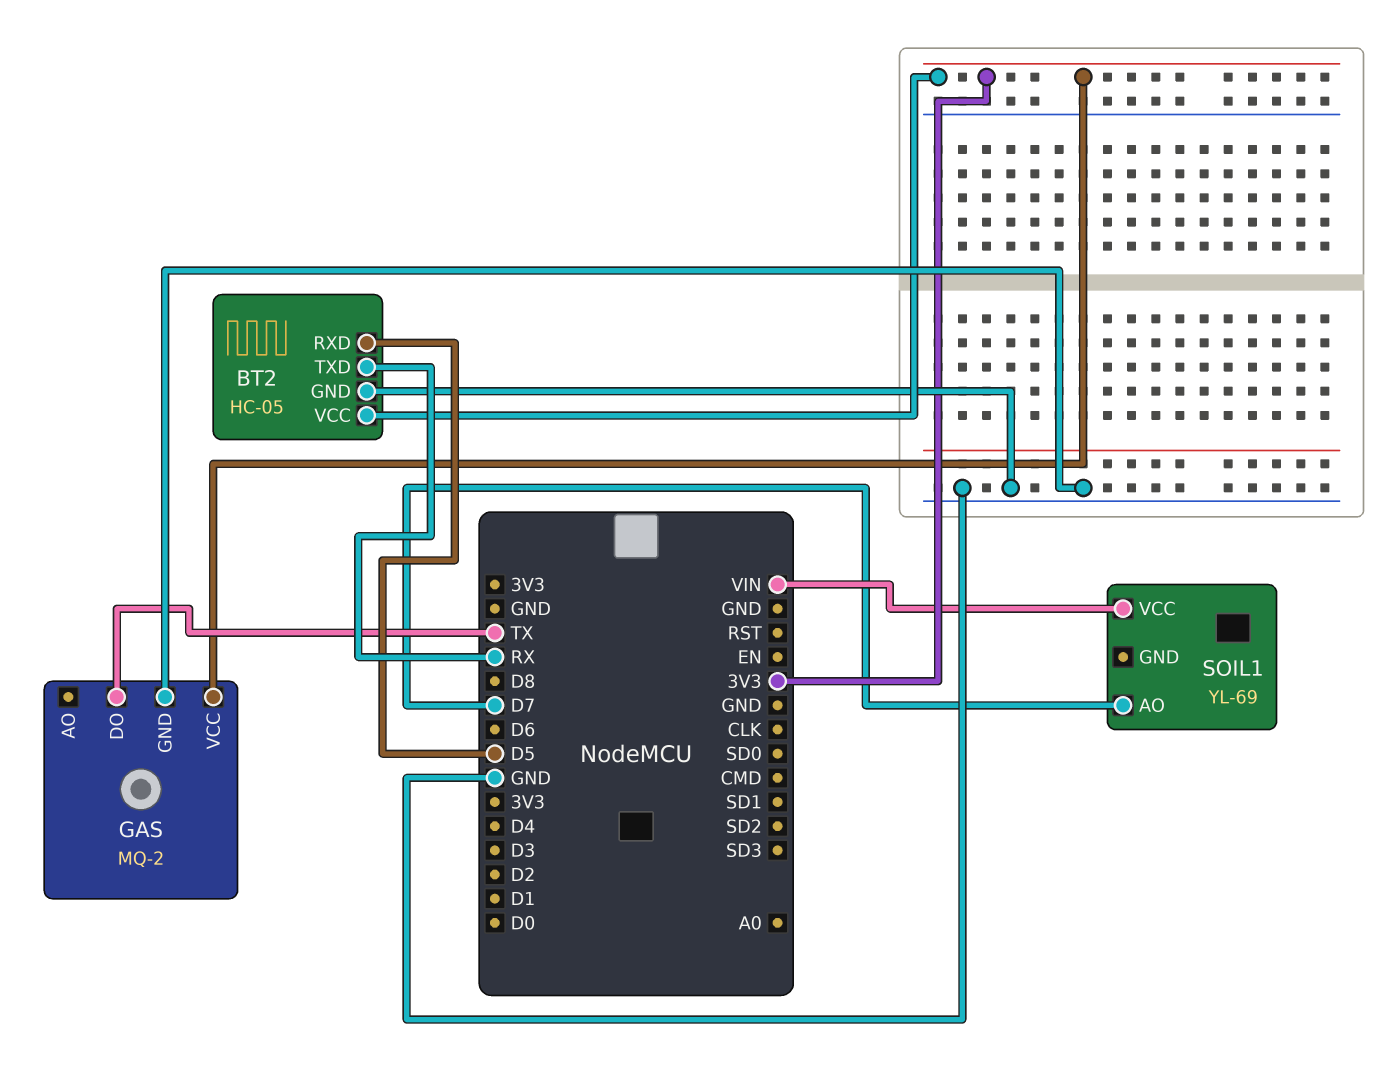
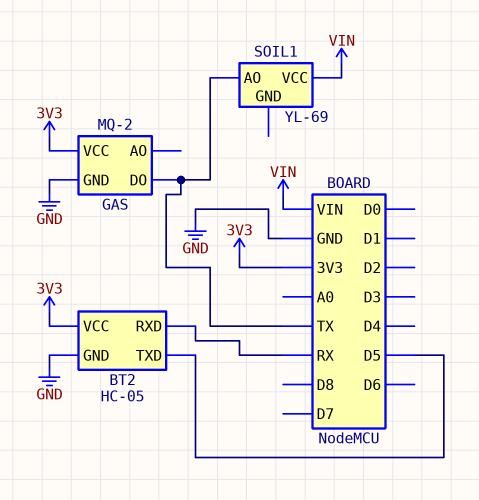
BT2 pin RXD: D5 -> RX
BT2 pin TXD: RX -> D5
SOIL1 pin AO: D7 -> TX

